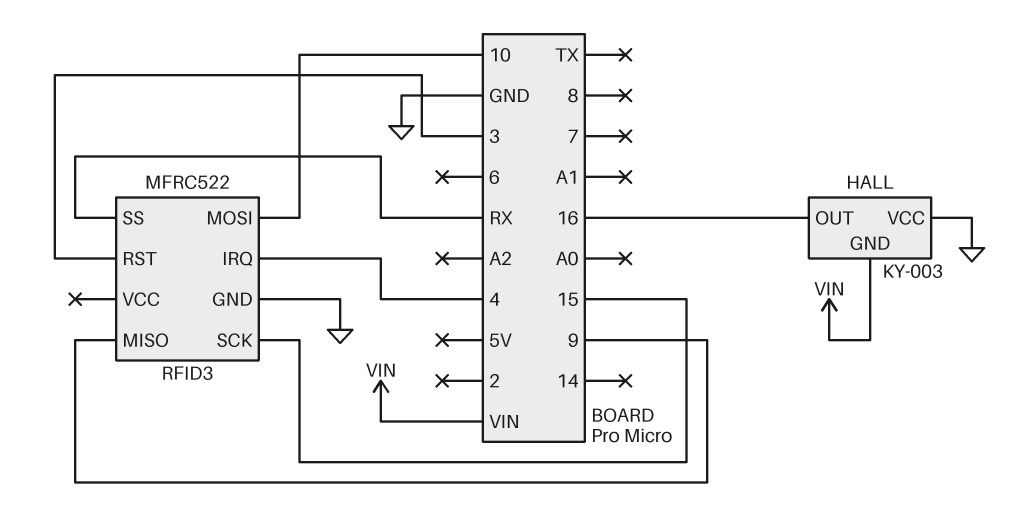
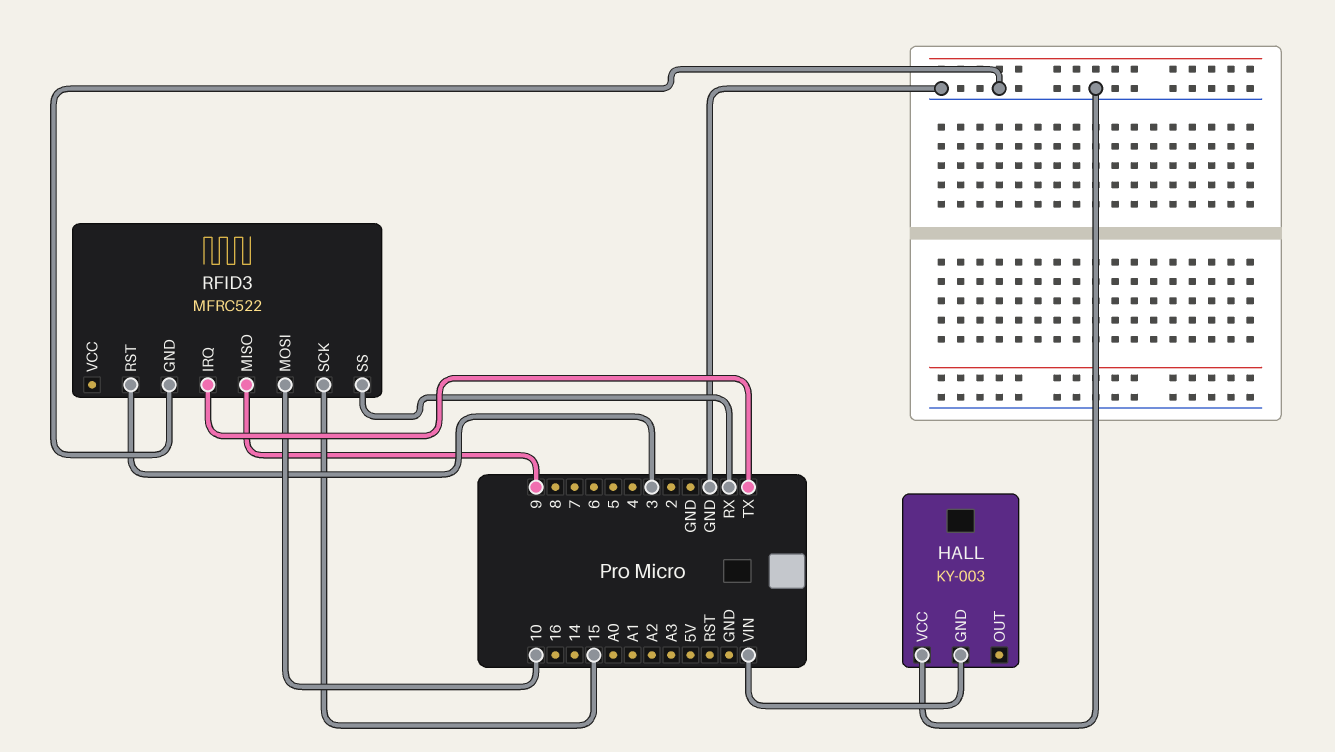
HALL pin OUT: 16 -> none
RFID3 pin IRQ: 4 -> TX

